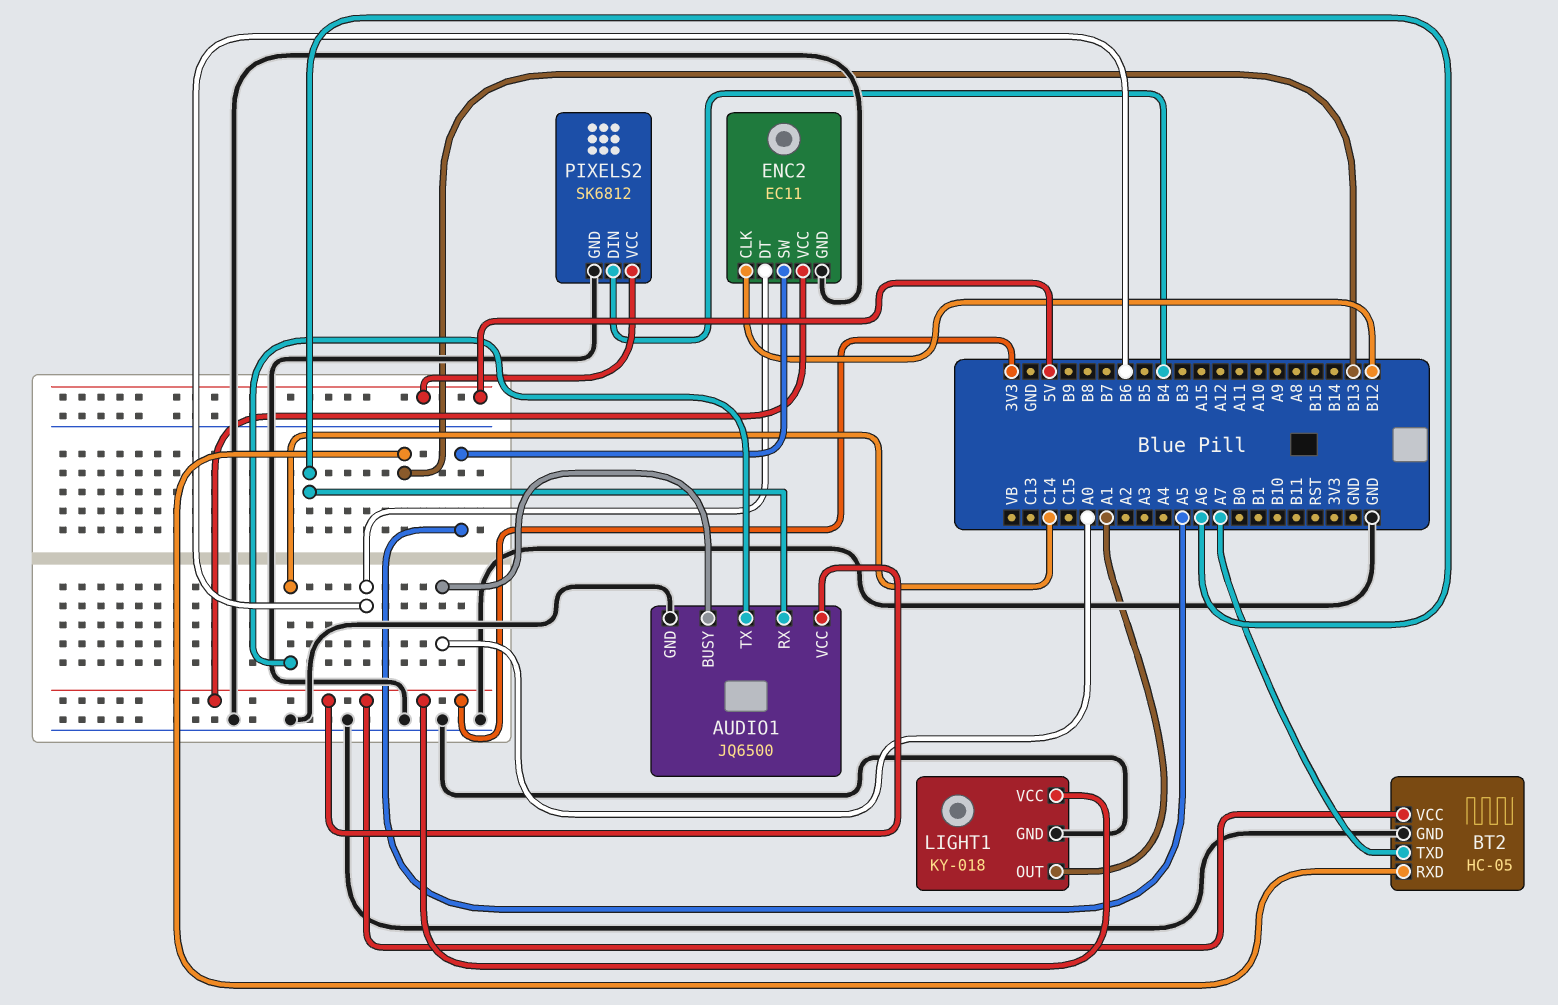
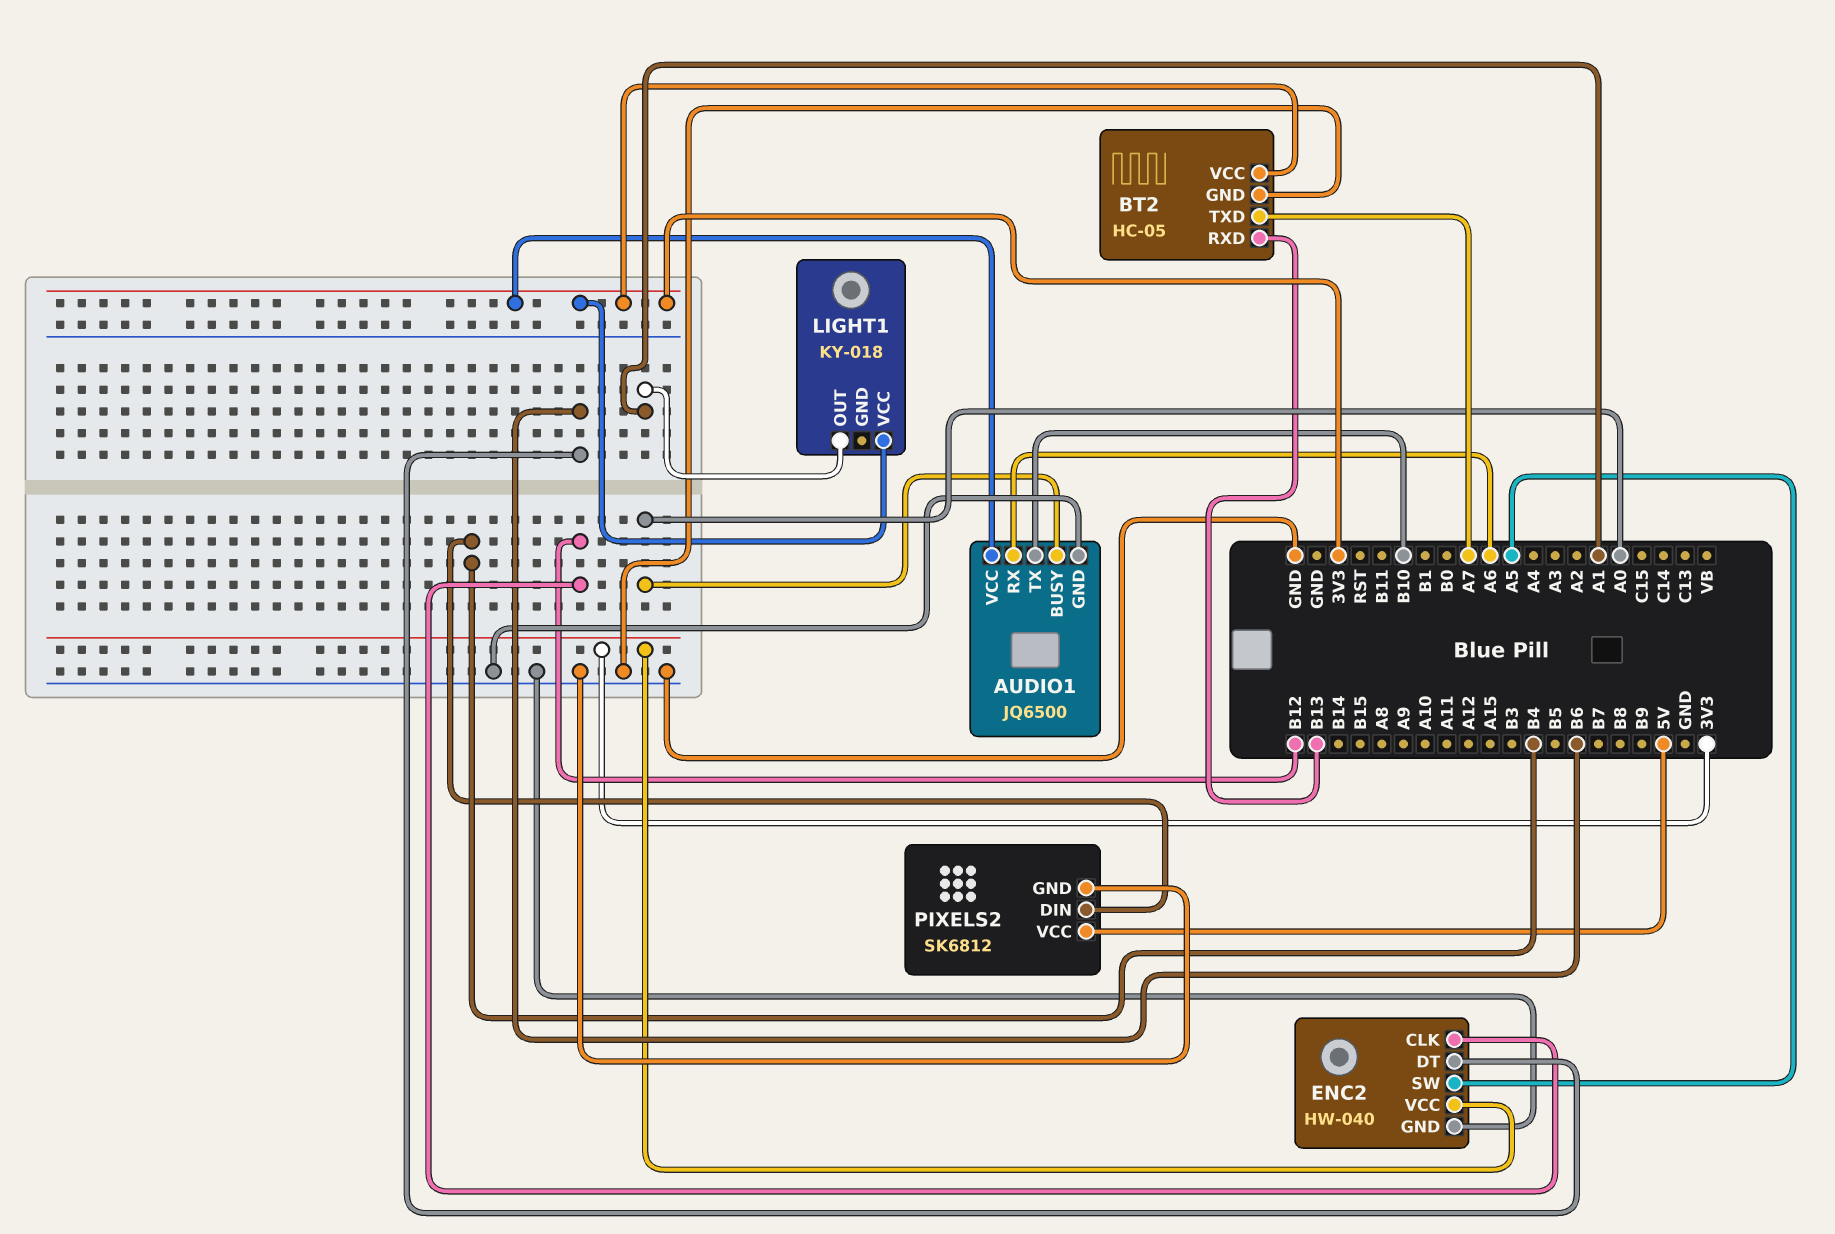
AUDIO1 pin TX: C14 -> B10
ENC2: EC11 -> HW-040
LIGHT1 pin GND: GND -> none

